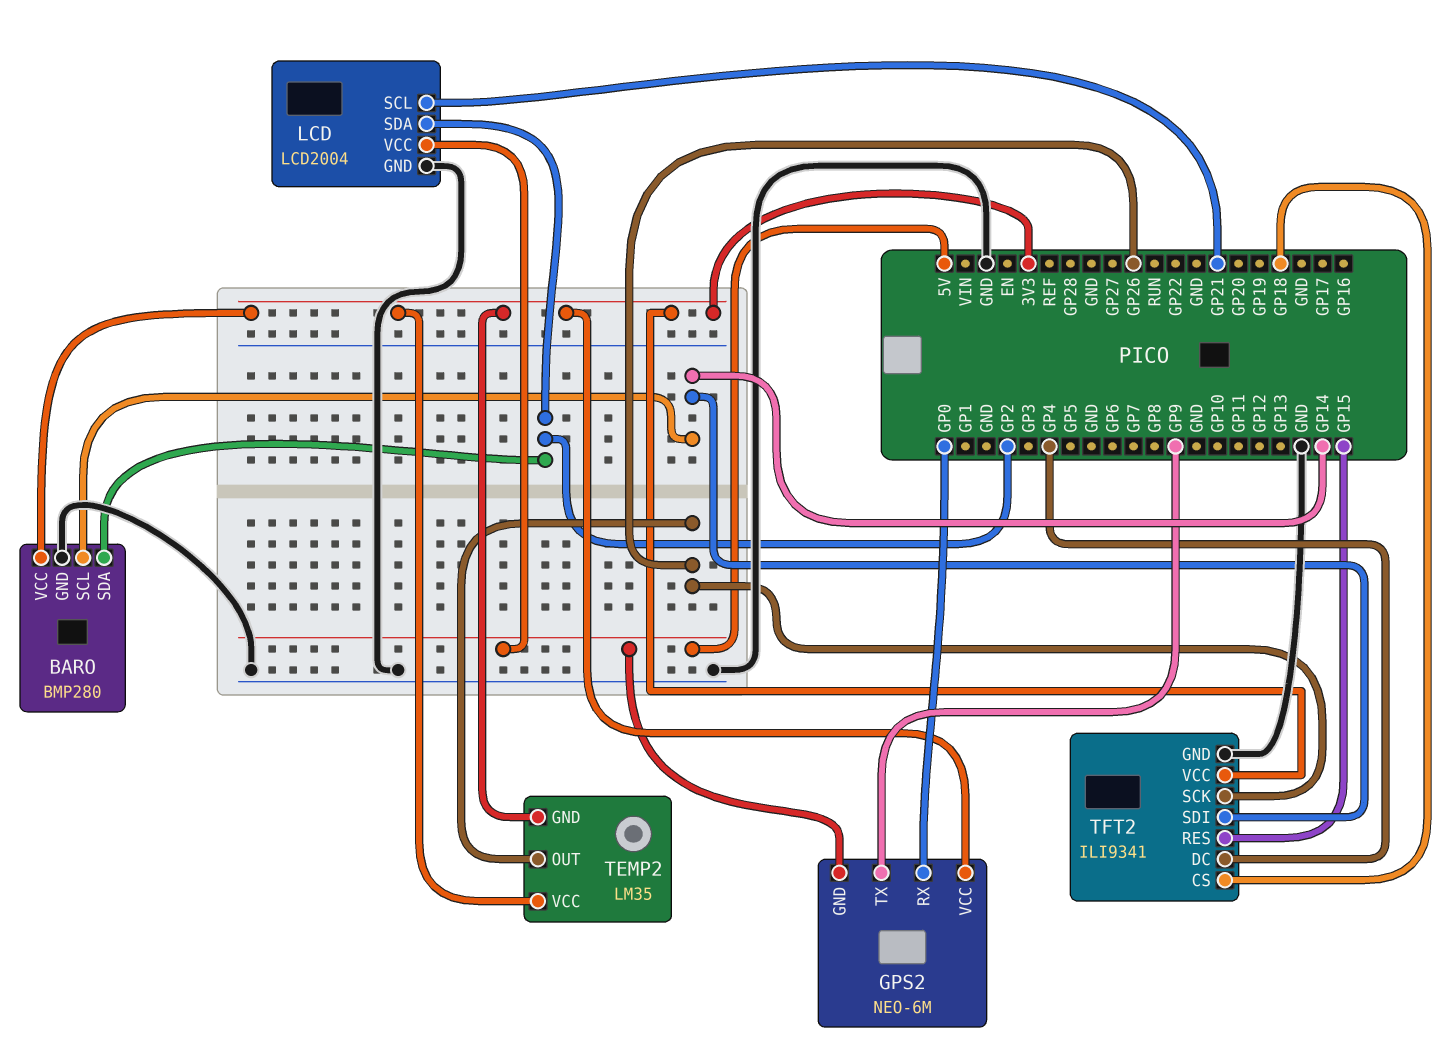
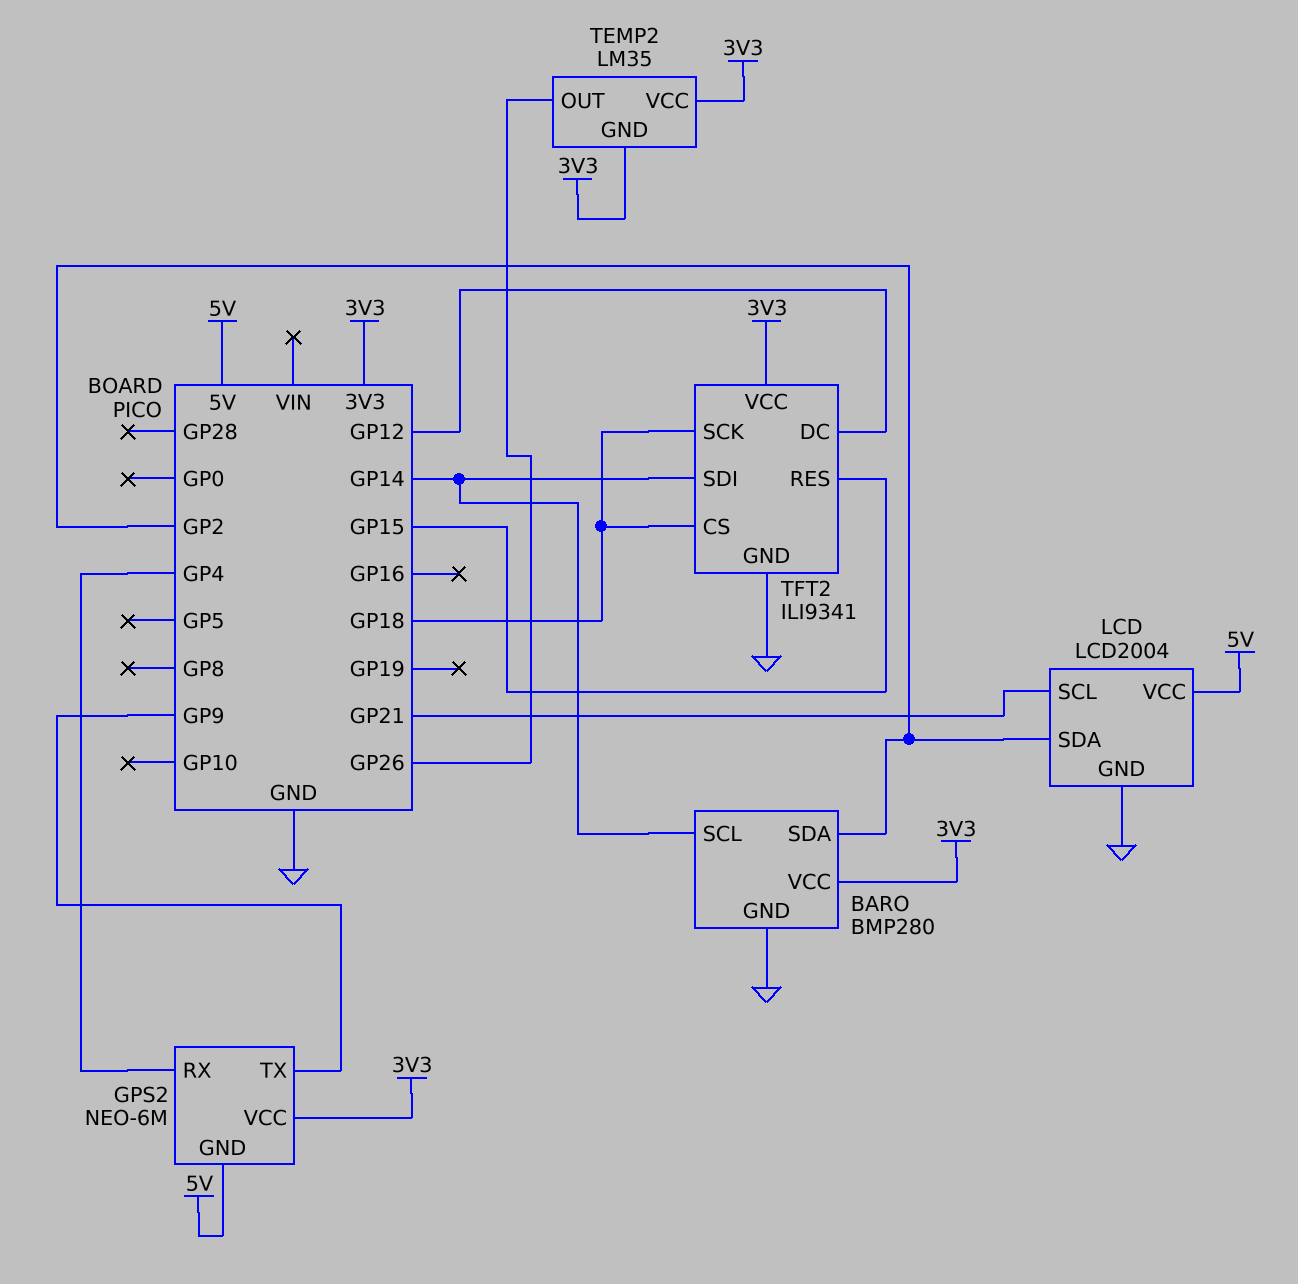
GPS2 pin RX: GP0 -> GP4
TFT2 pin DC: GP4 -> GP12
TFT2 pin SCK: GP26 -> GP18

